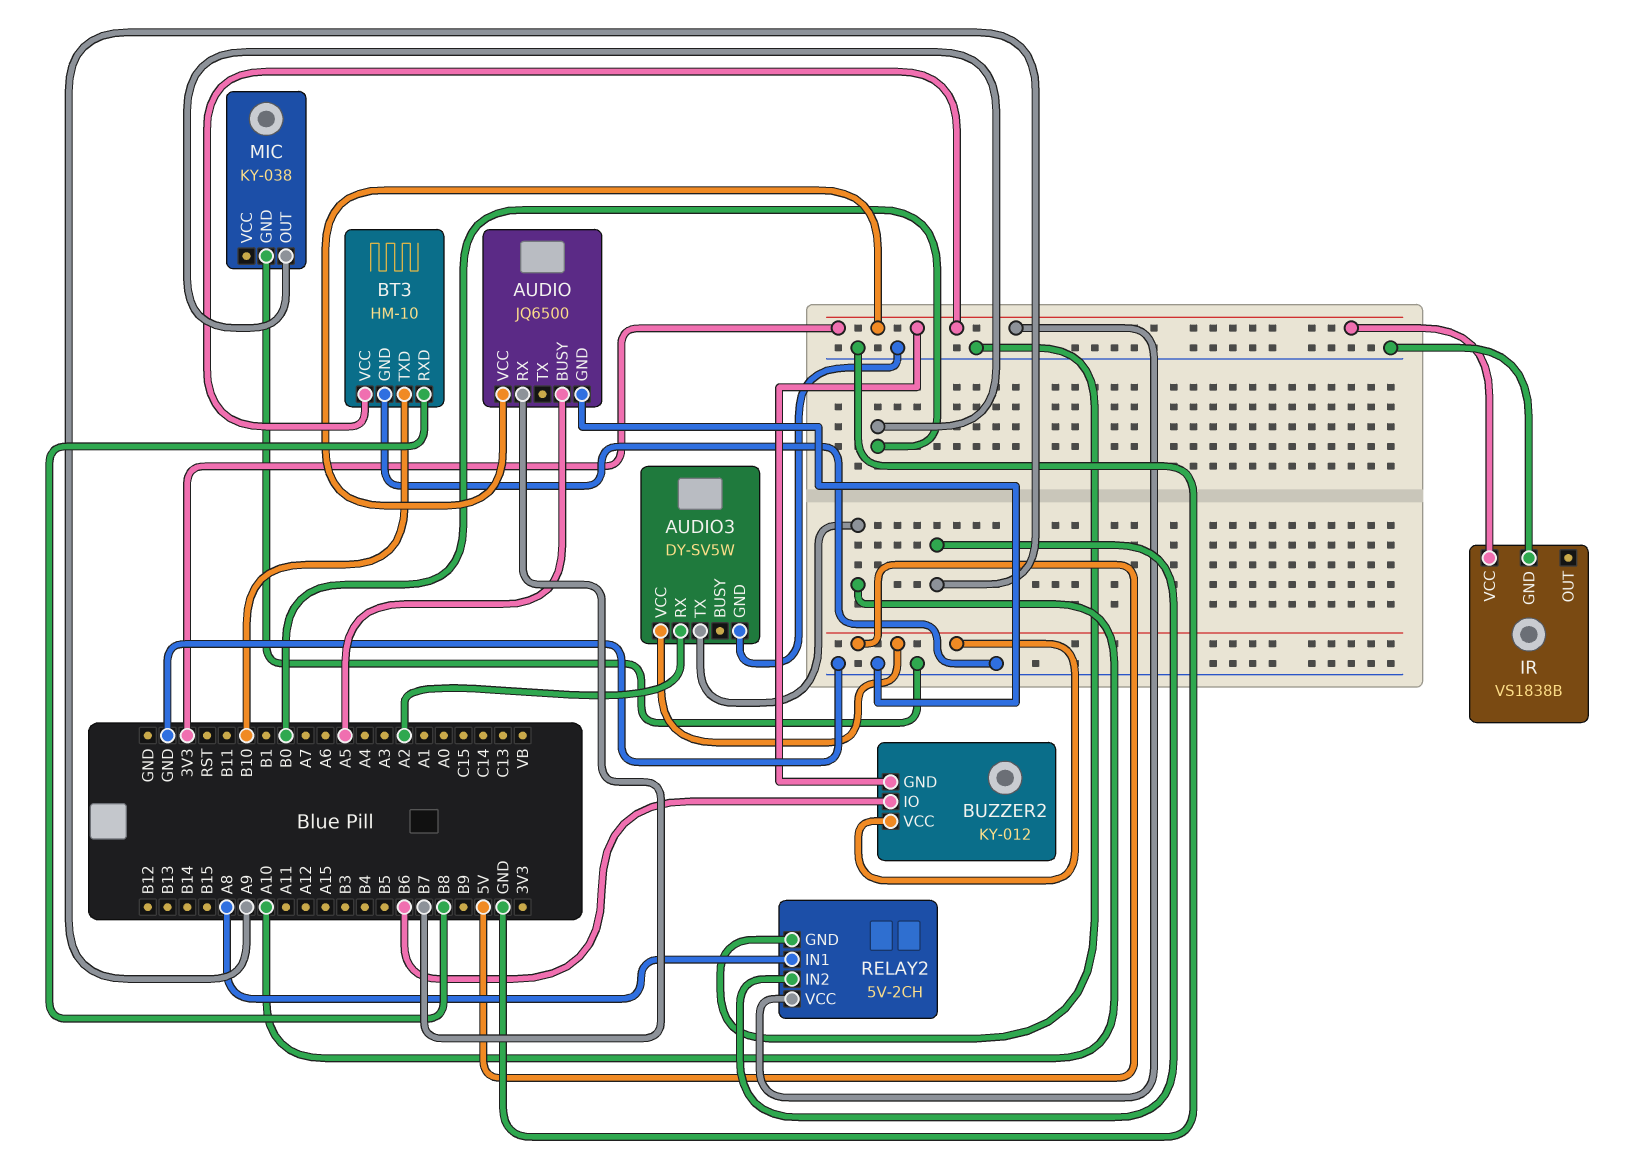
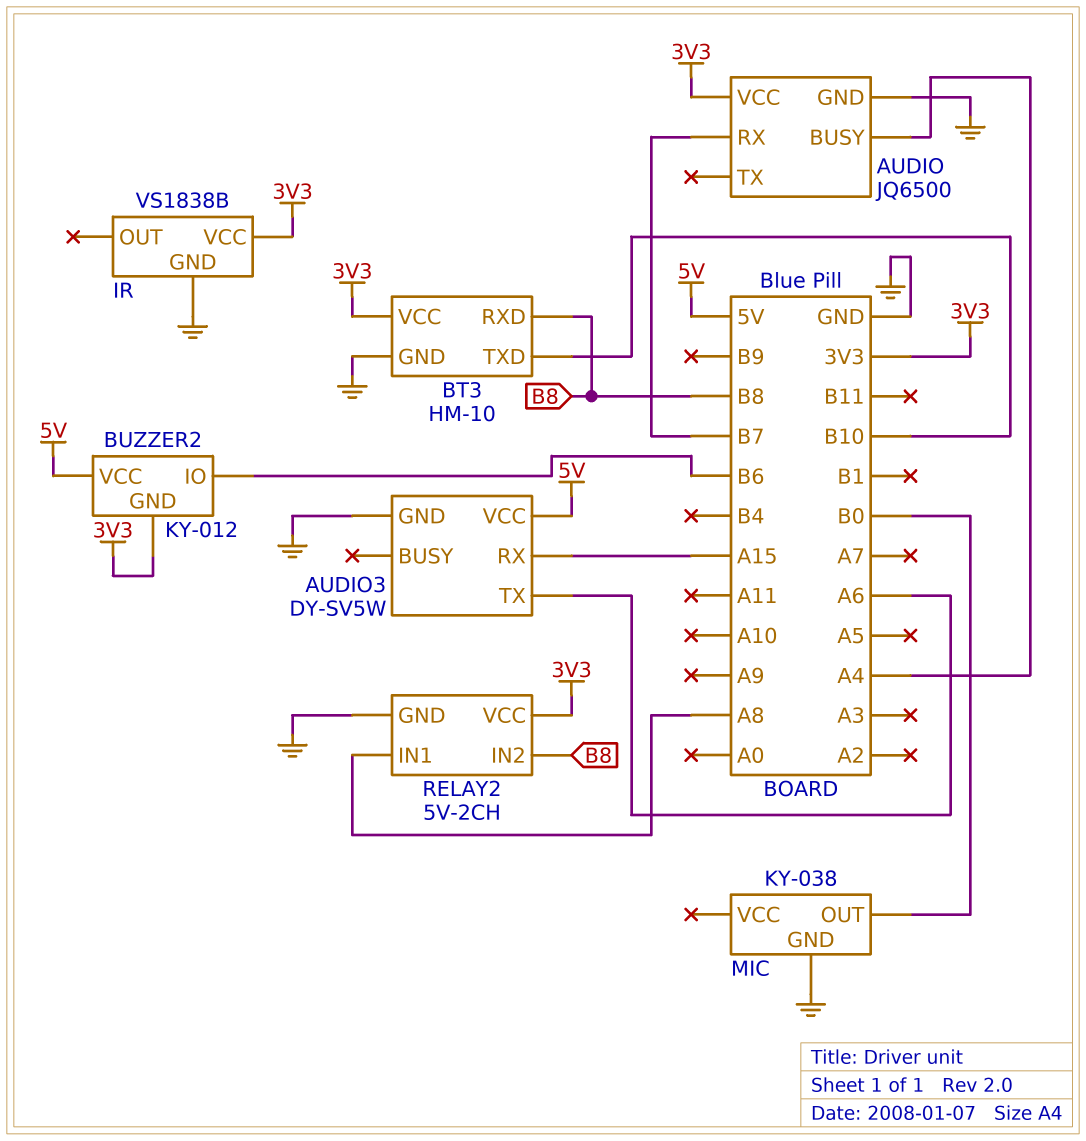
AUDIO pin BUSY: A5 -> A4
AUDIO3 pin RX: A2 -> A15
AUDIO3 pin TX: A10 -> A6
RELAY2 pin IN2: A9 -> B8

